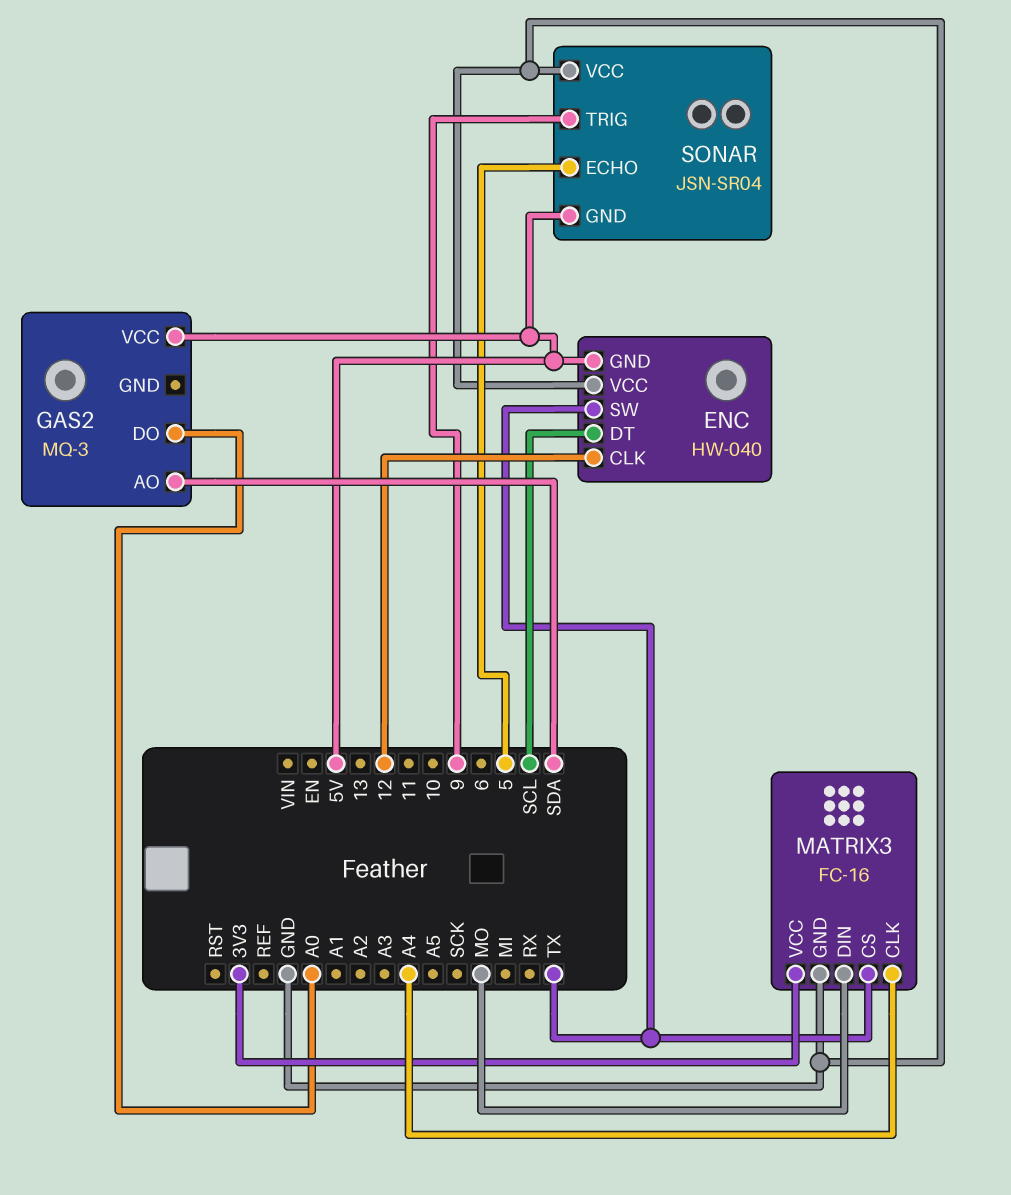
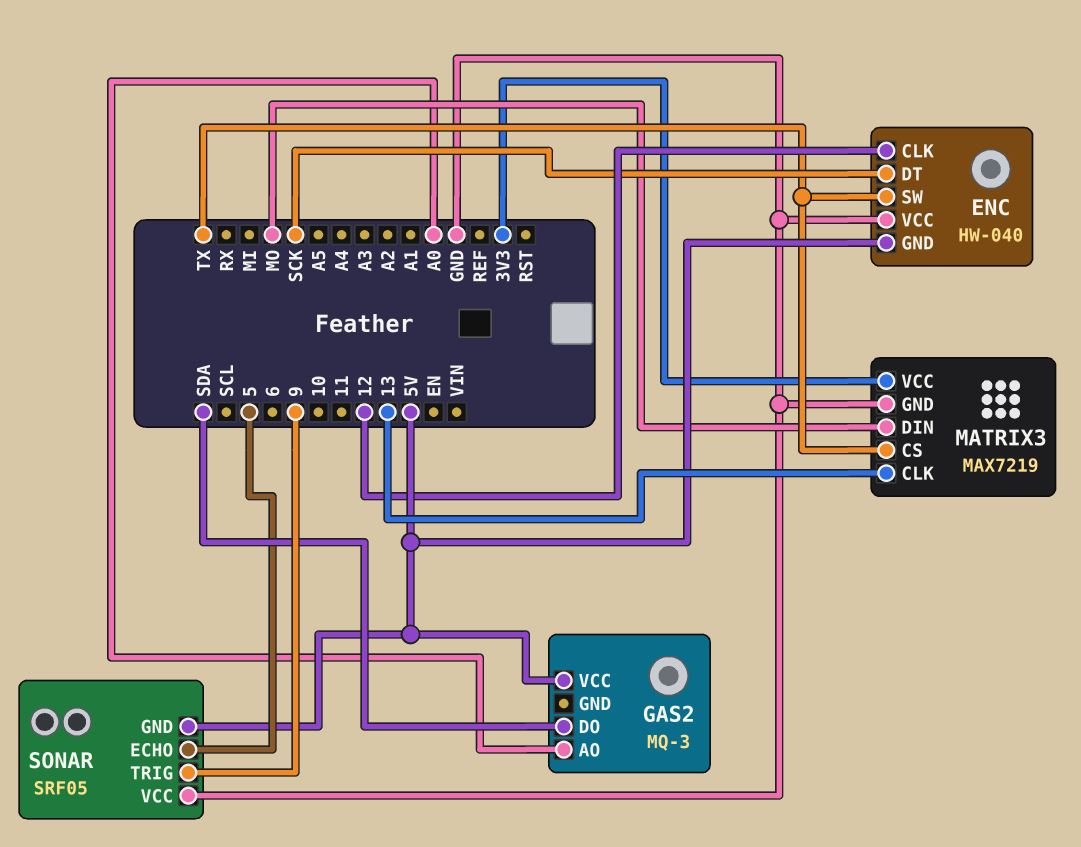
ENC pin DT: SCL -> SCK
GAS2 pin AO: SDA -> A0
GAS2 pin DO: A0 -> SDA
MATRIX3: FC-16 -> MAX7219
MATRIX3 pin CLK: A4 -> 13
SONAR: JSN-SR04 -> SRF05

